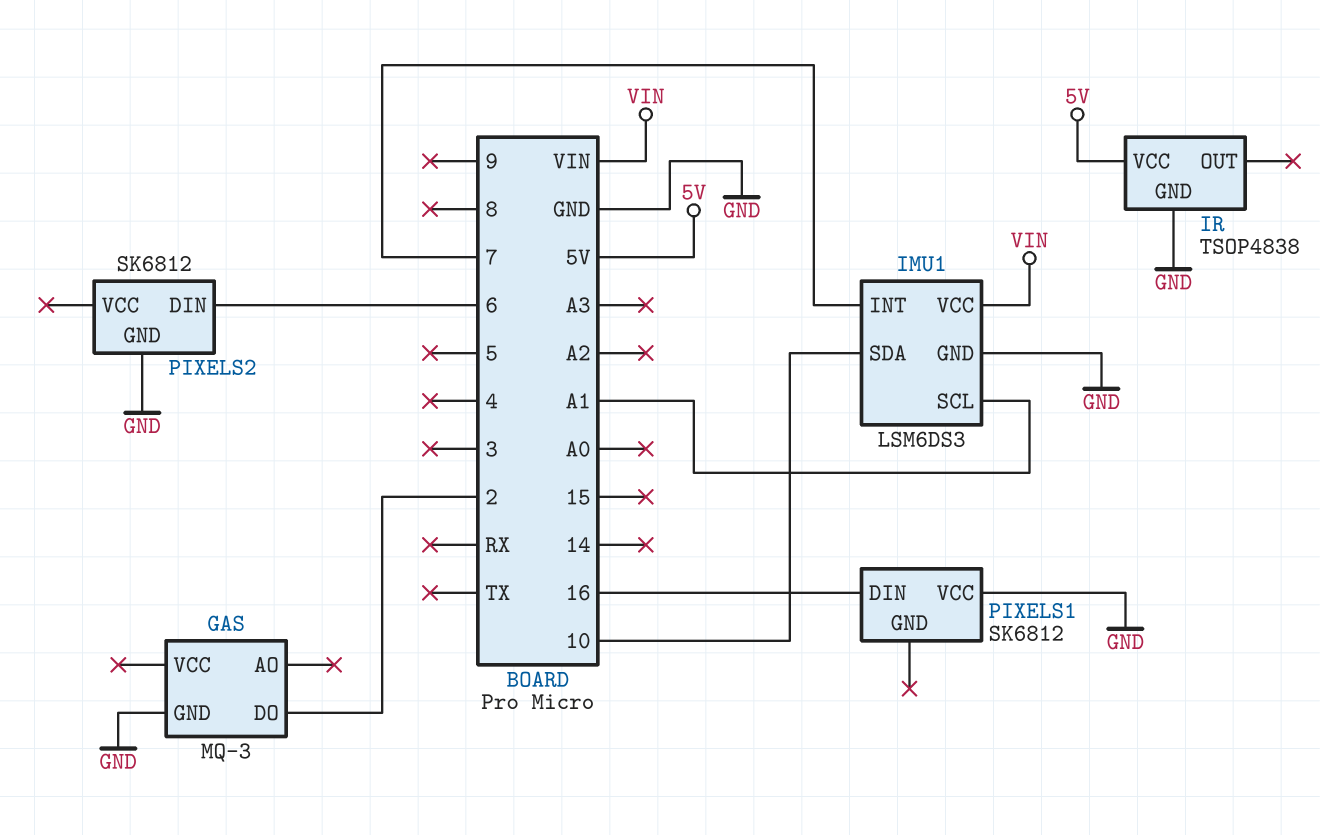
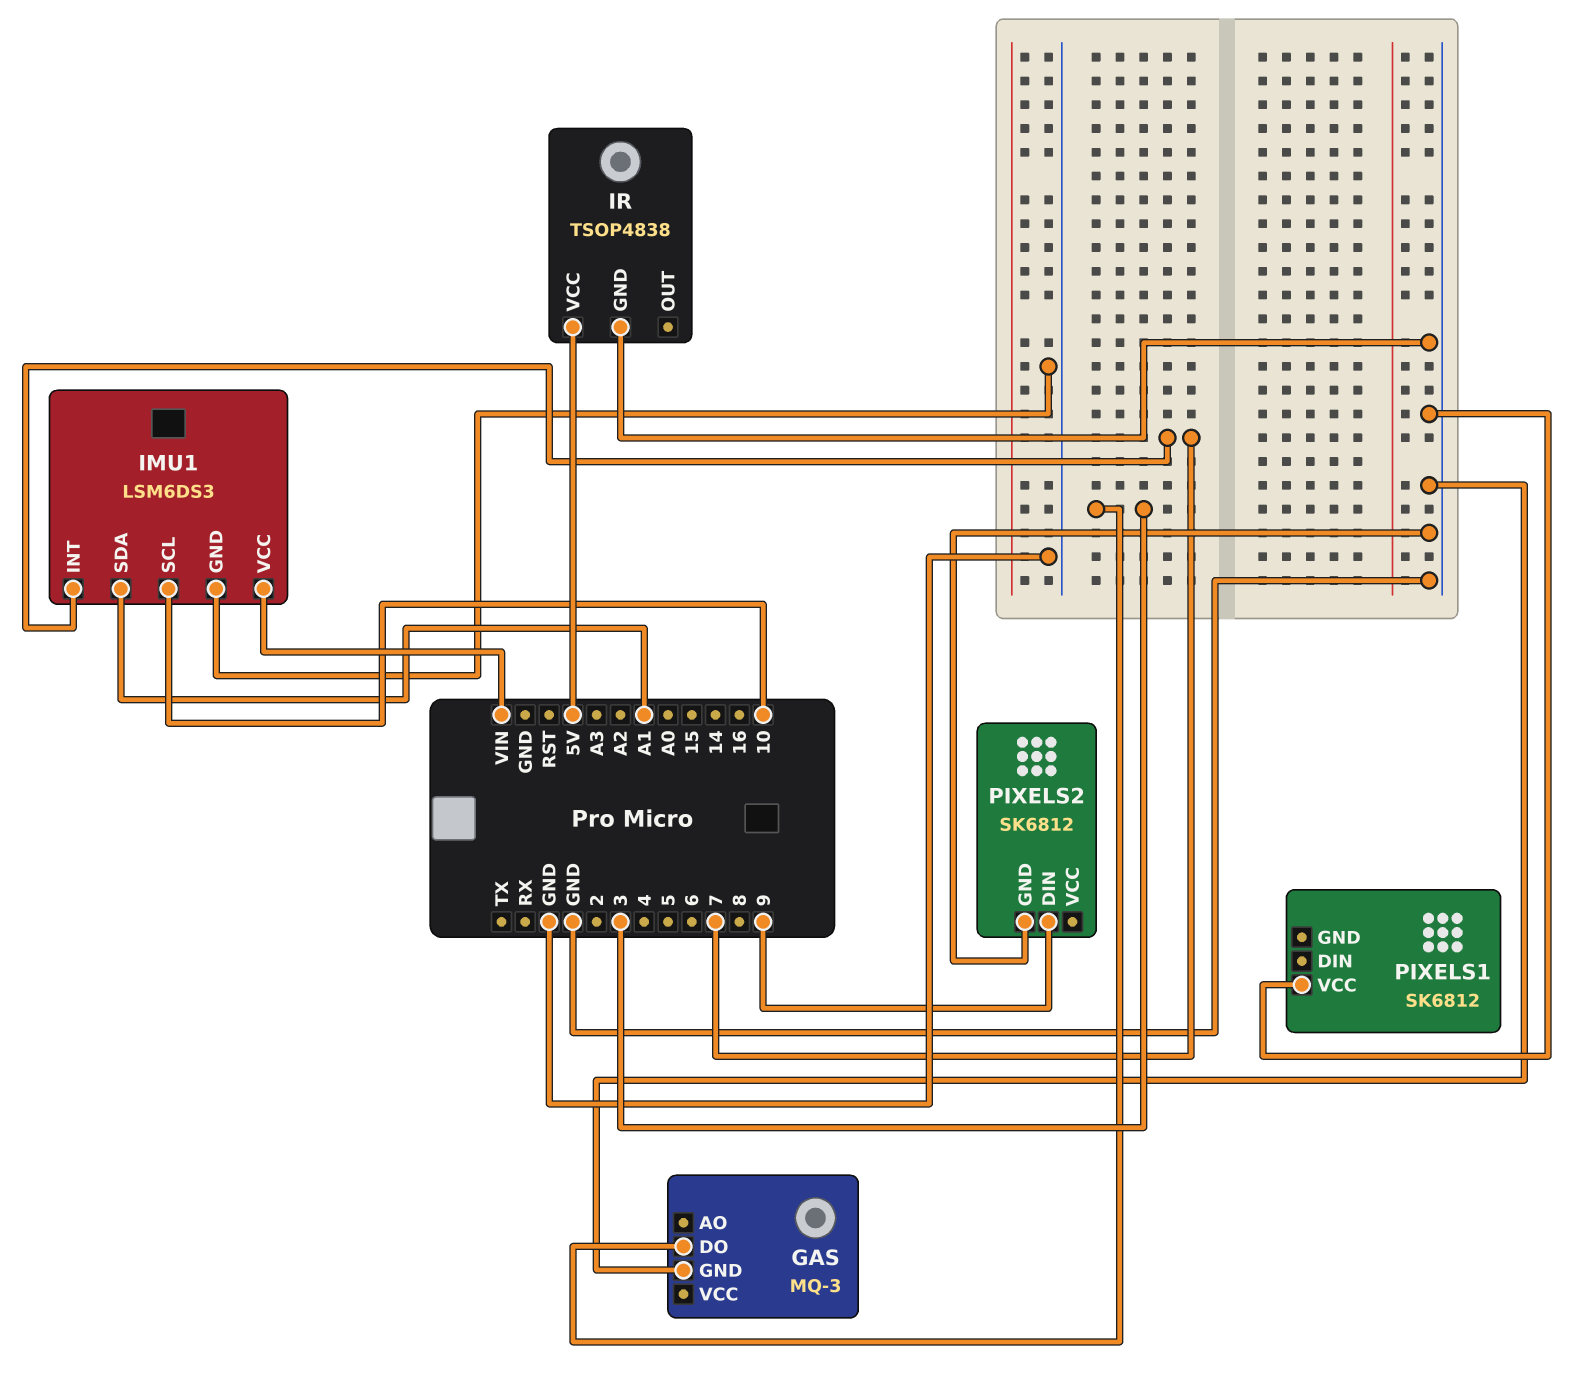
GAS pin DO: 2 -> 3
IMU1 pin SCL: A1 -> 10
IMU1 pin SDA: 10 -> A1
PIXELS1 pin DIN: 16 -> none
PIXELS2 pin DIN: 6 -> 9

